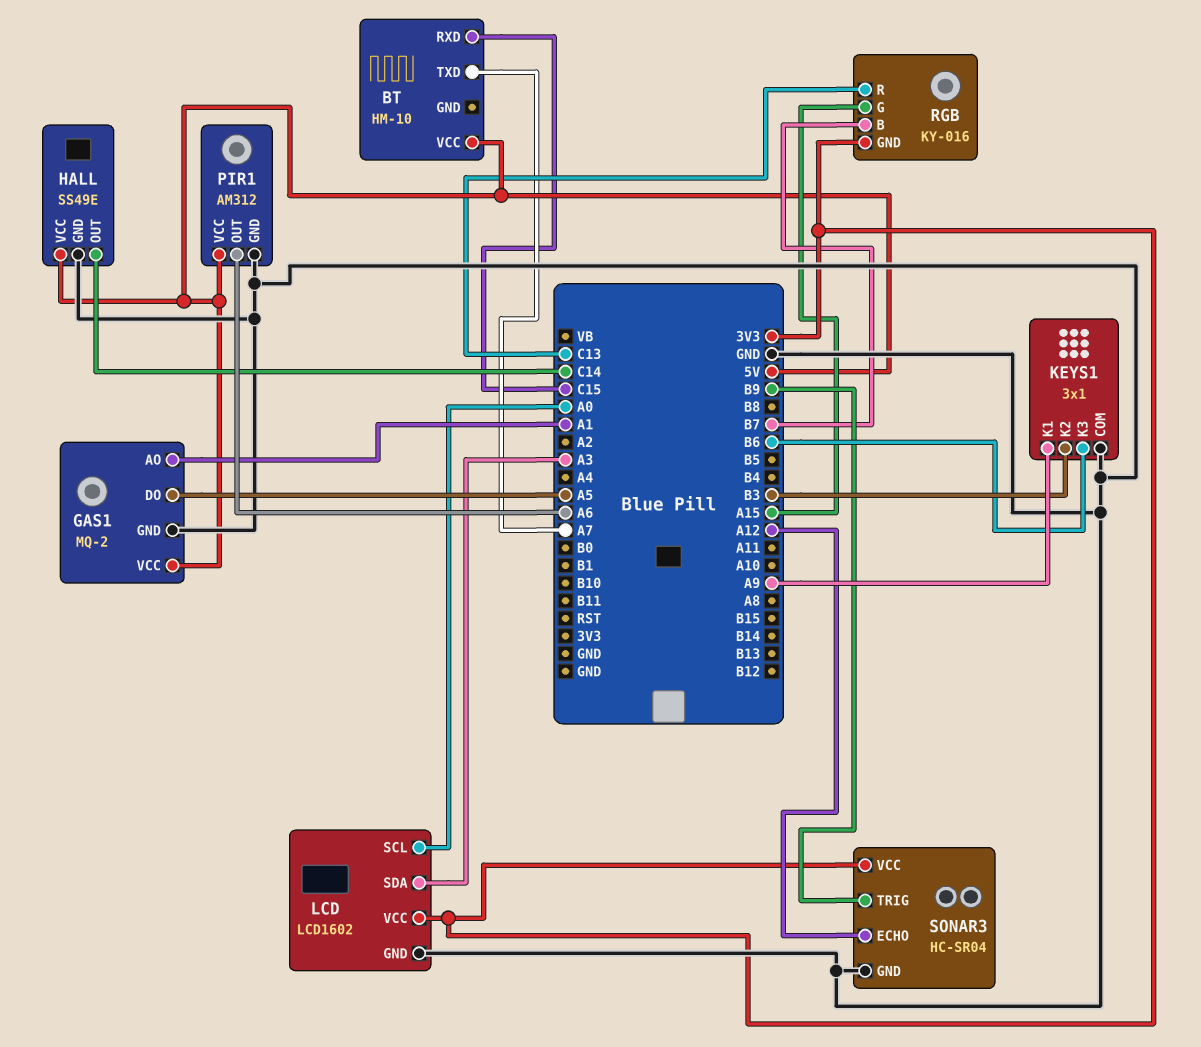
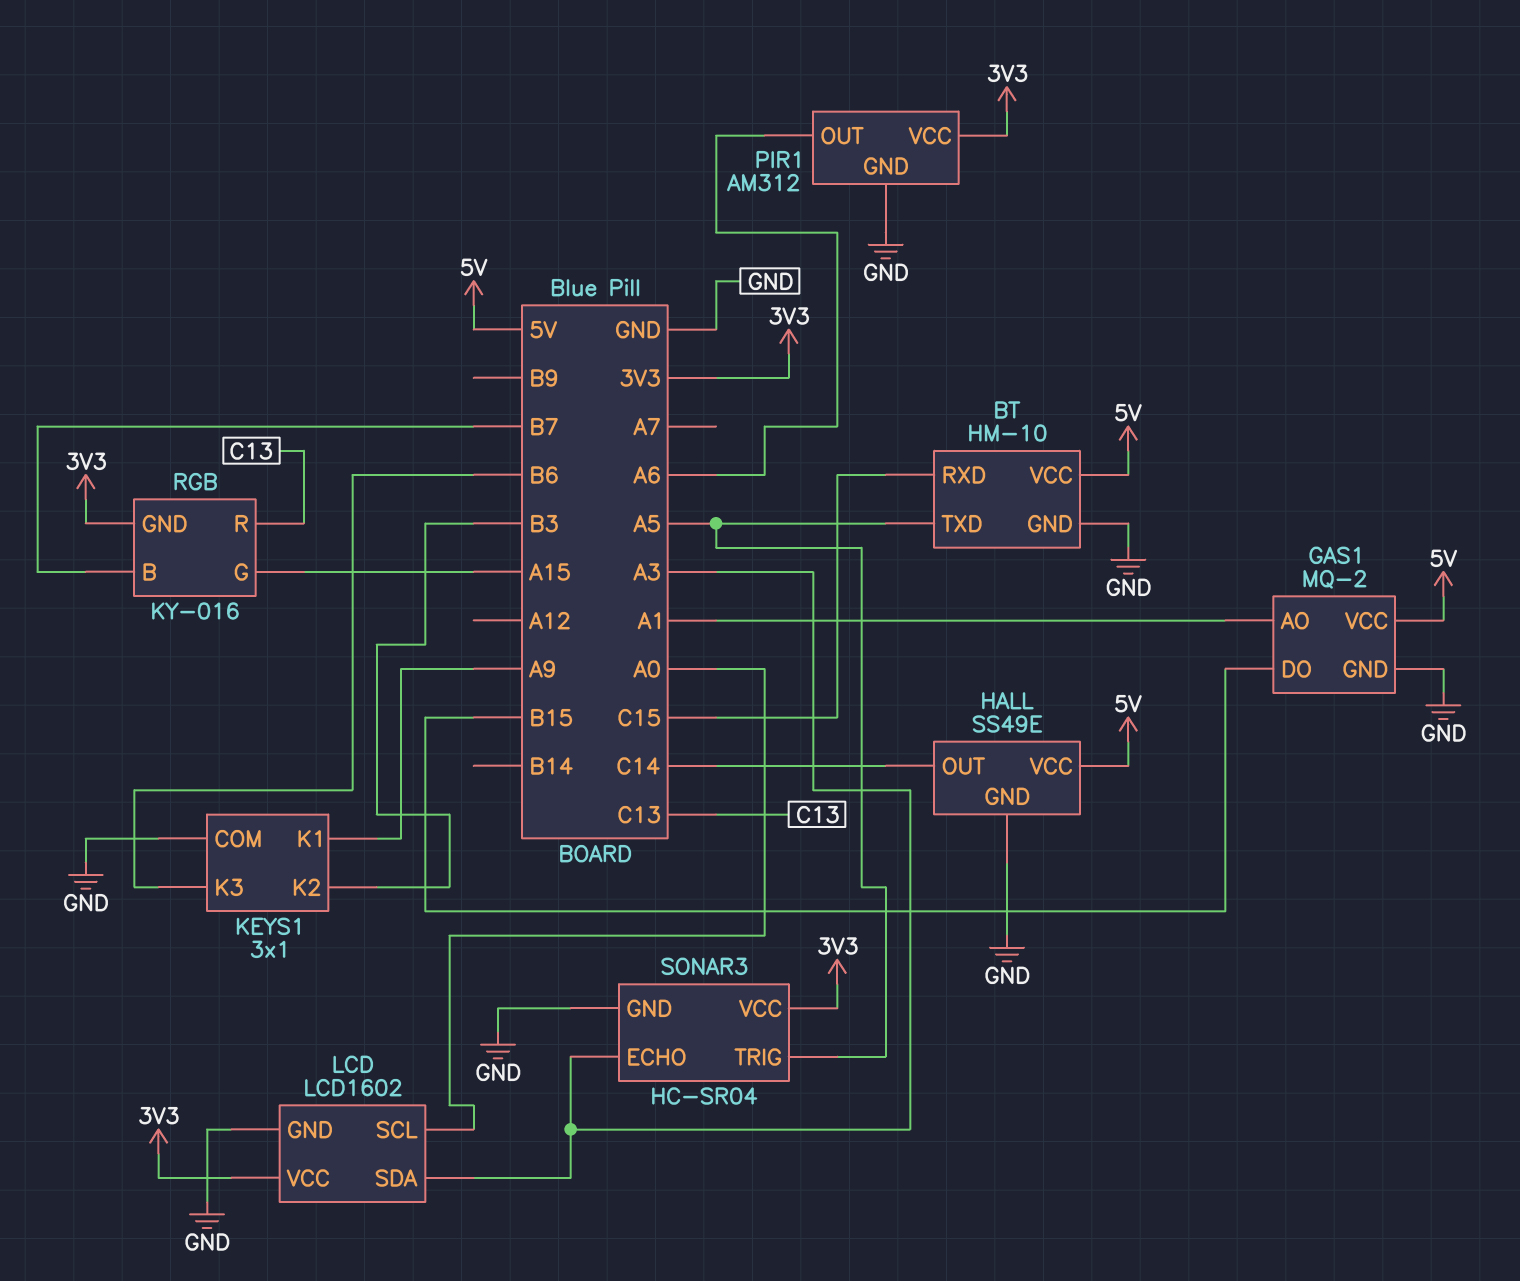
BT pin GND: none -> GND
BT pin TXD: A7 -> A5
GAS1 pin DO: A5 -> B15
PIR1 pin VCC: 5V -> 3V3
SONAR3 pin ECHO: A12 -> A3
SONAR3 pin TRIG: B9 -> A5

